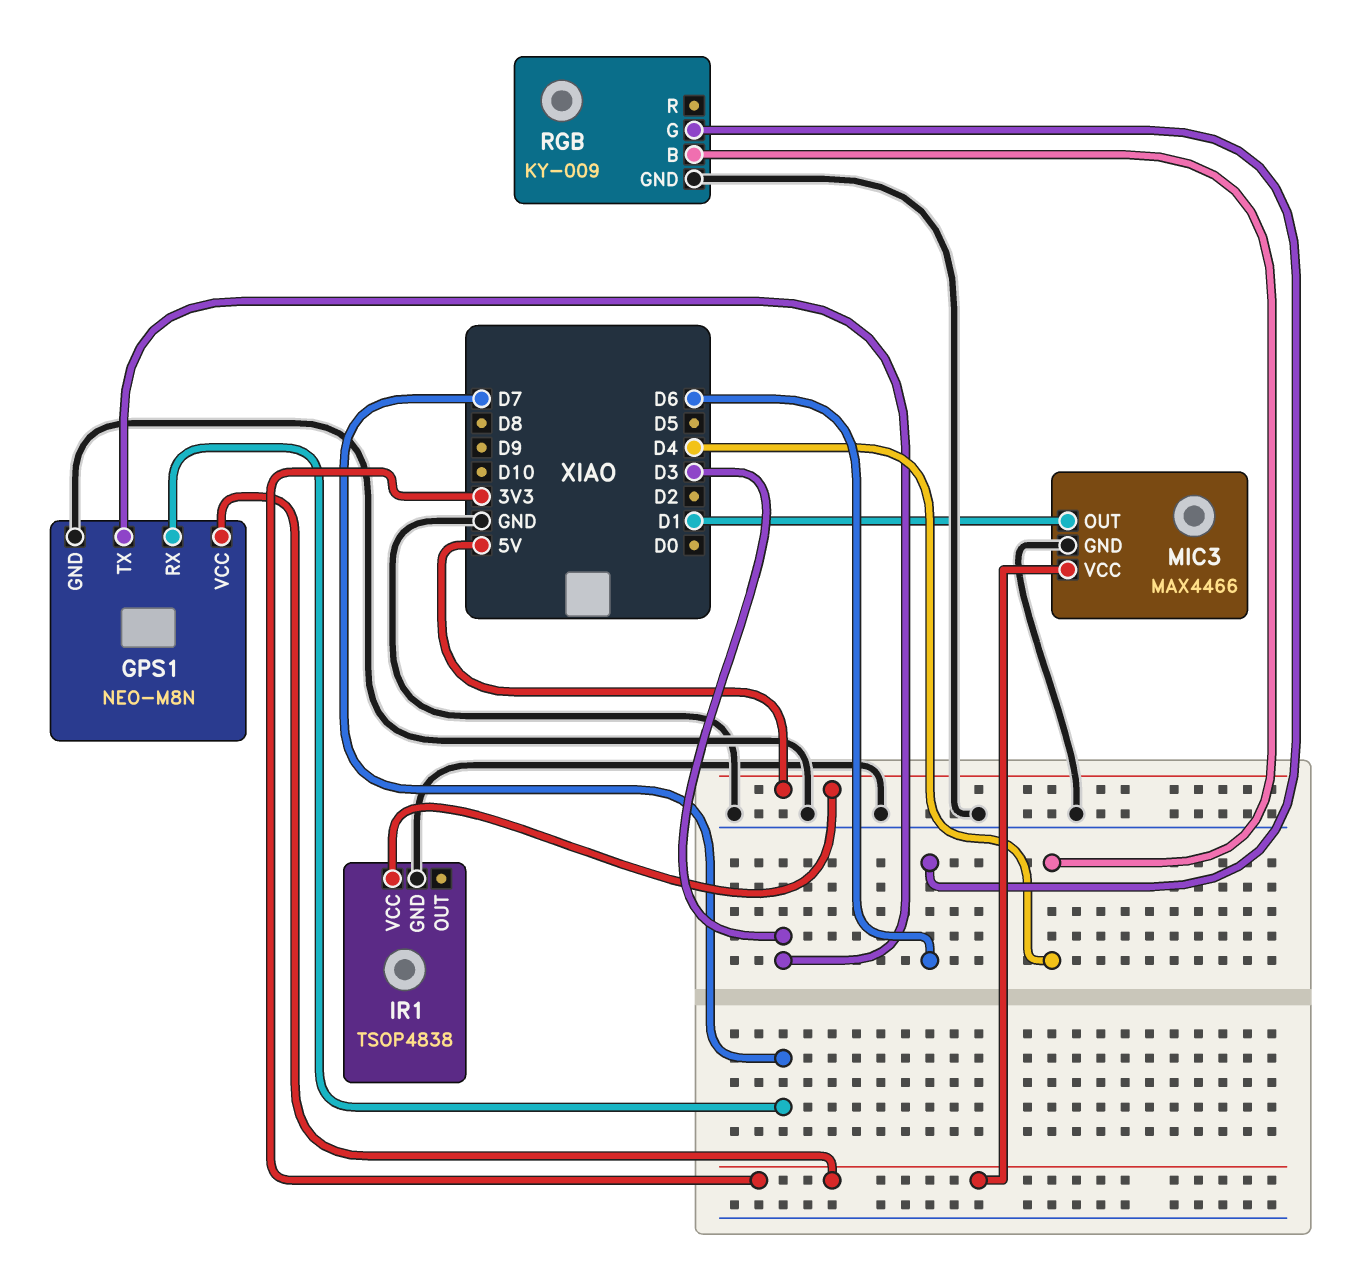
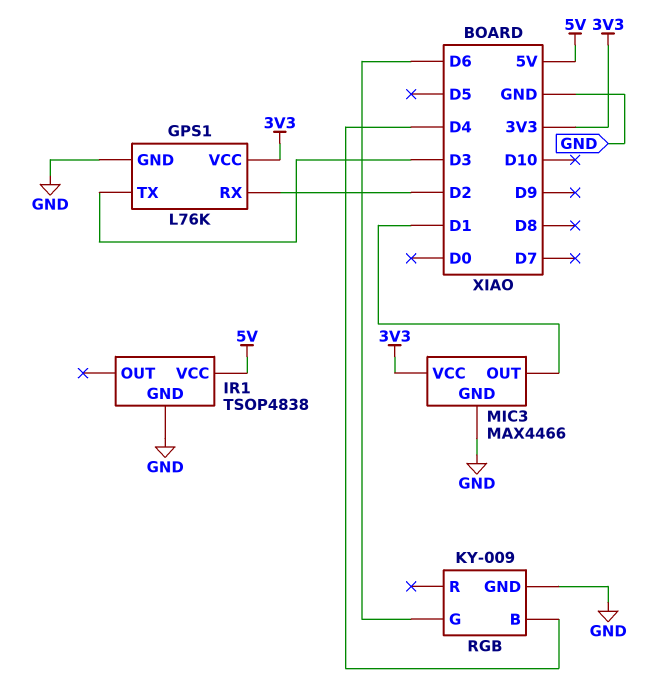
GPS1: NEO-M8N -> L76K
GPS1 pin RX: D7 -> D2

